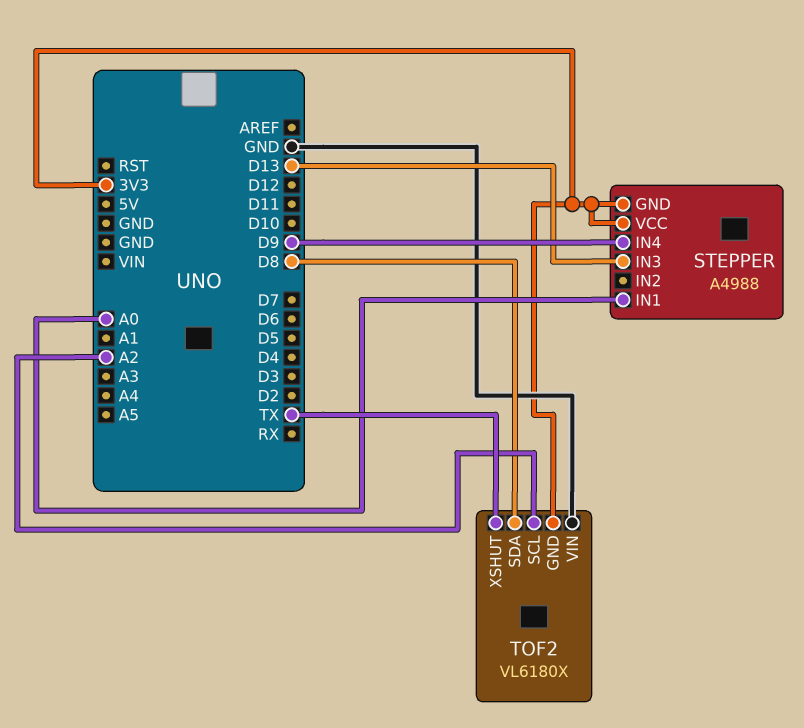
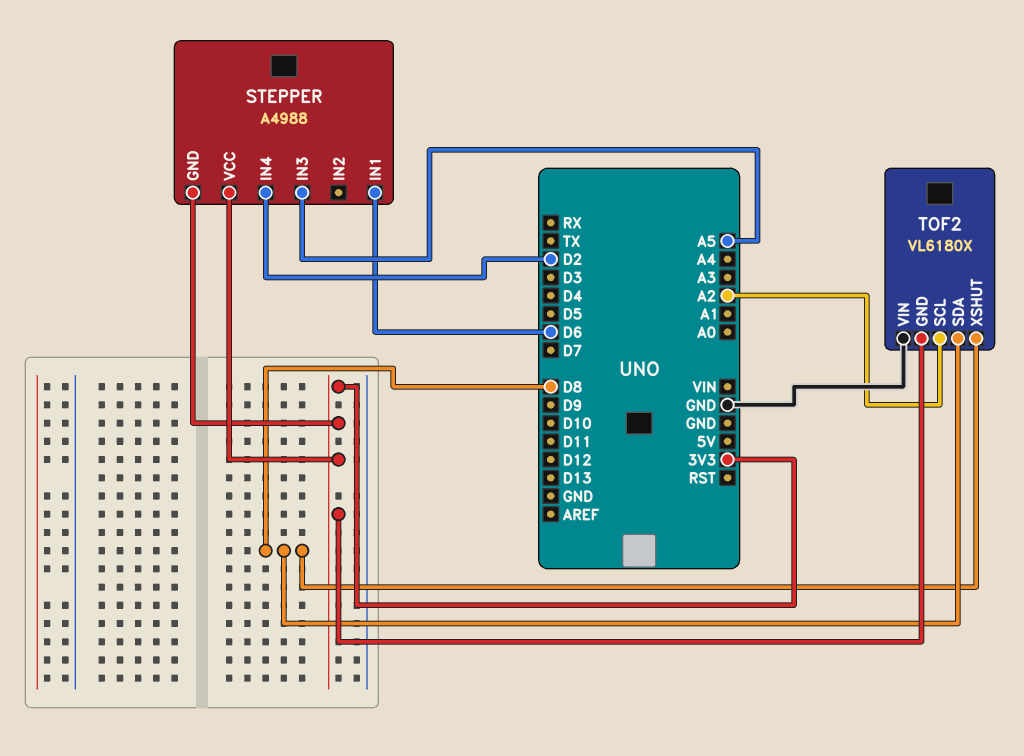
STEPPER pin IN1: A0 -> D6
STEPPER pin IN3: D13 -> A5
STEPPER pin IN4: D9 -> D2
TOF2 pin XSHUT: TX -> D8

